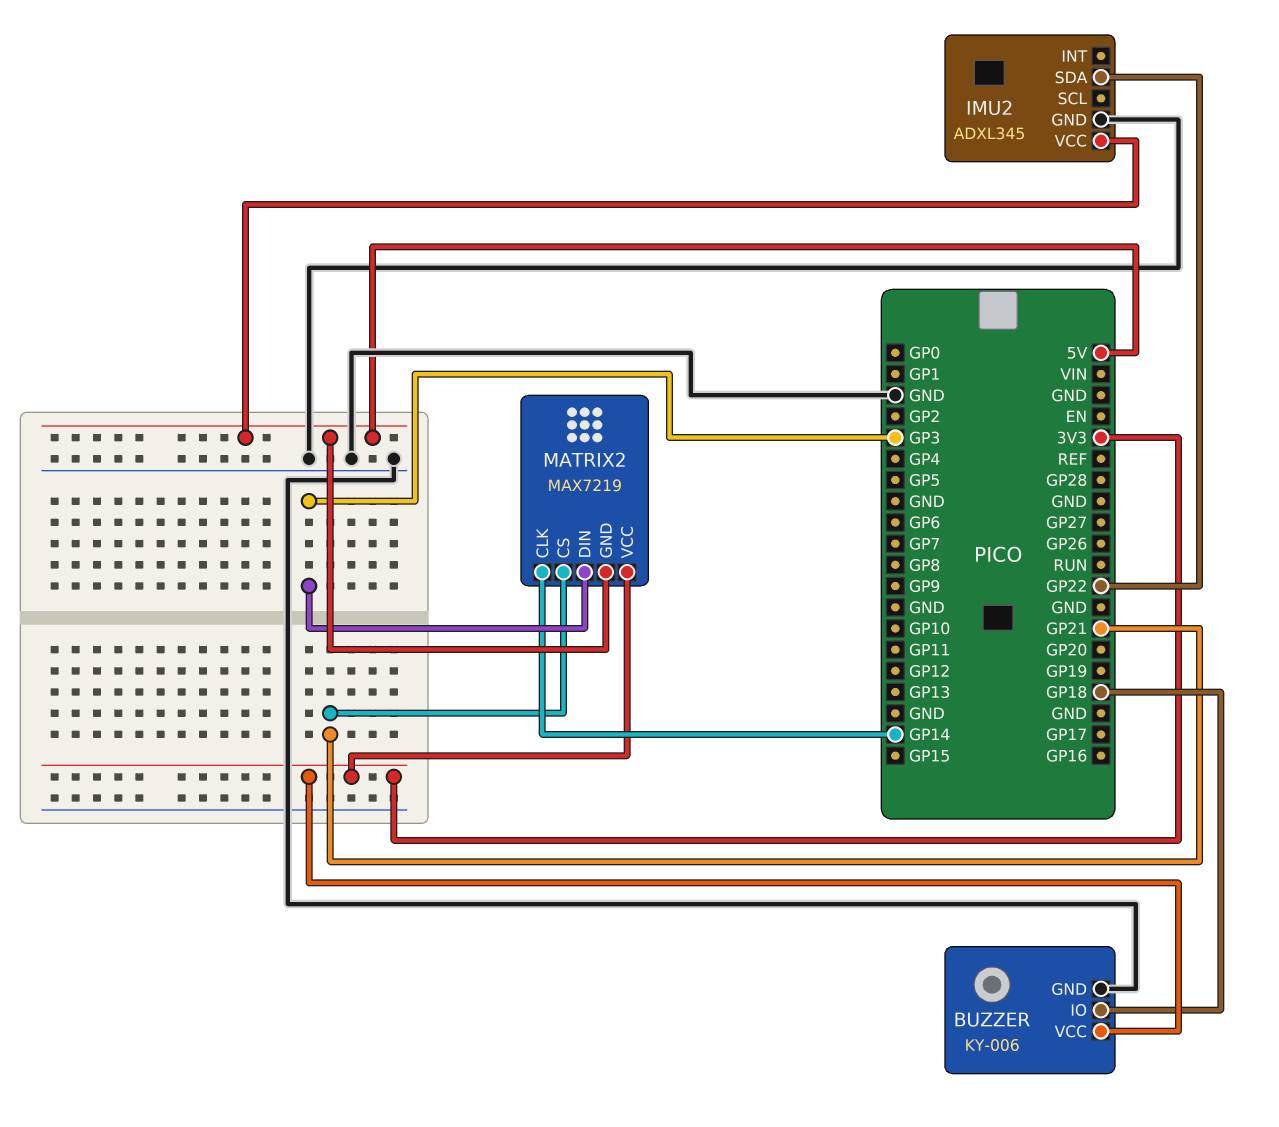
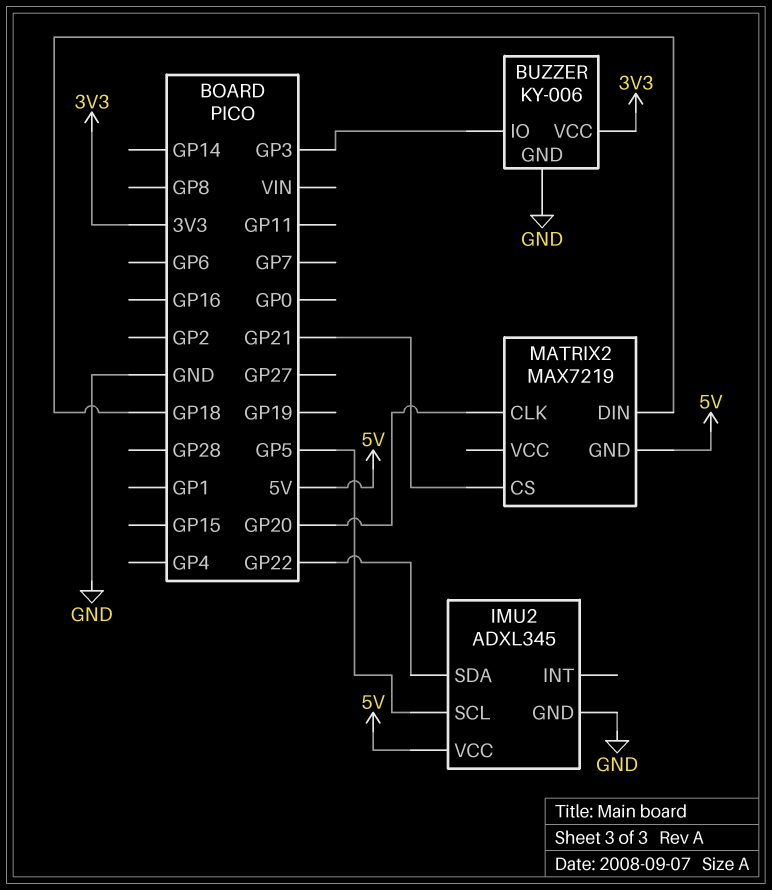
BUZZER pin IO: GP18 -> GP3
IMU2 pin SCL: none -> GP5
MATRIX2 pin CLK: GP14 -> GP20
MATRIX2 pin DIN: GP3 -> GP18
MATRIX2 pin VCC: 3V3 -> none

